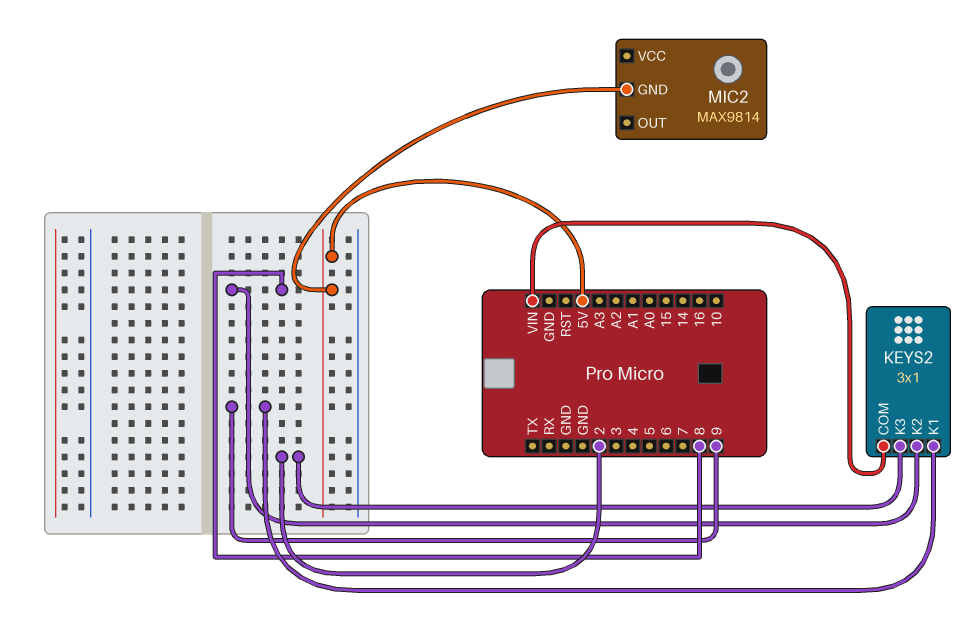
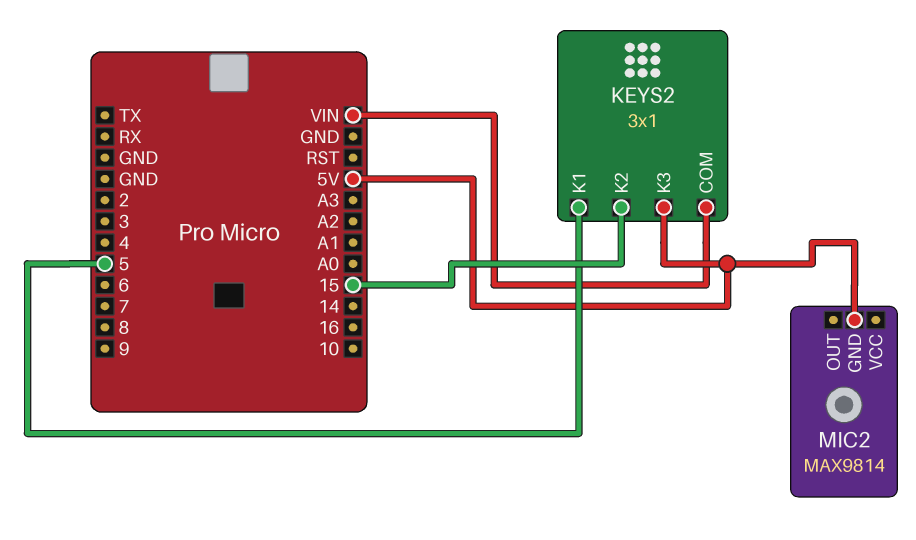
KEYS2 pin K1: 9 -> 5
KEYS2 pin K2: 8 -> 15
KEYS2 pin K3: 2 -> 5V

